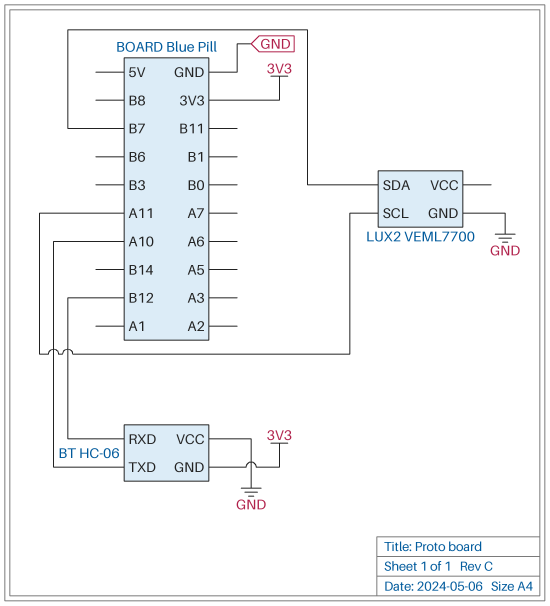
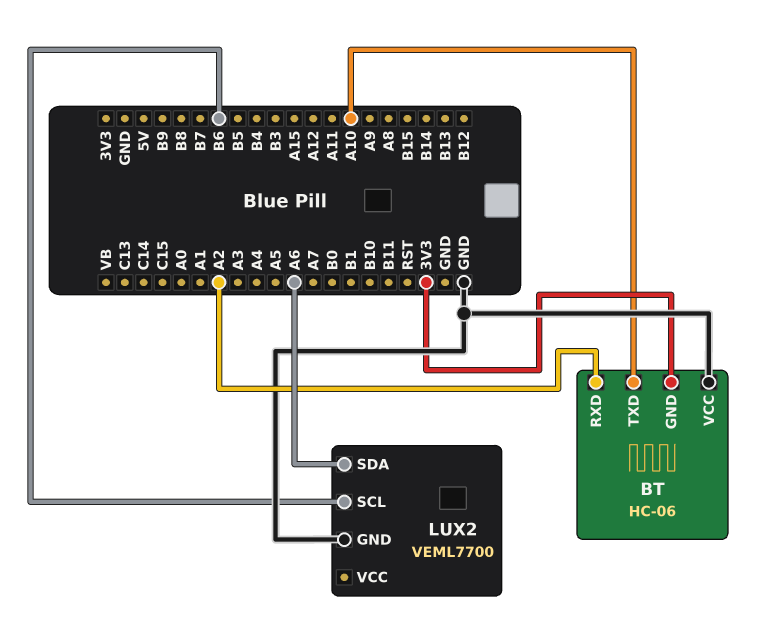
BT pin RXD: B12 -> A2
LUX2 pin SCL: A11 -> B6
LUX2 pin SDA: B7 -> A6

